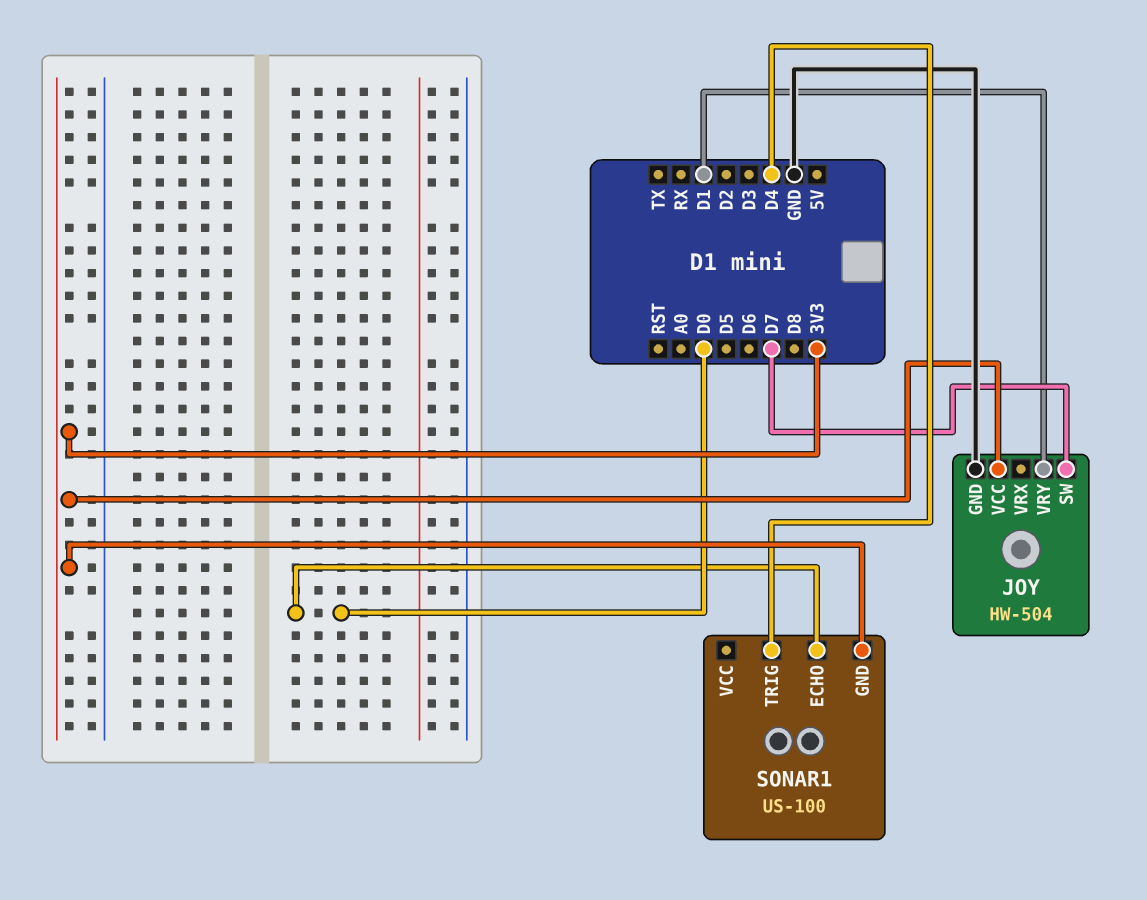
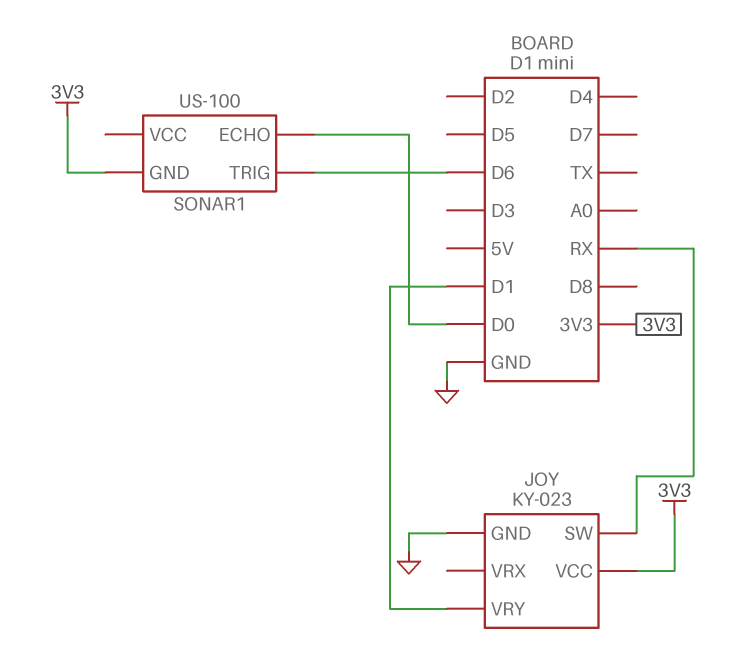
JOY: HW-504 -> KY-023
JOY pin SW: D7 -> RX
SONAR1 pin TRIG: D4 -> D6

